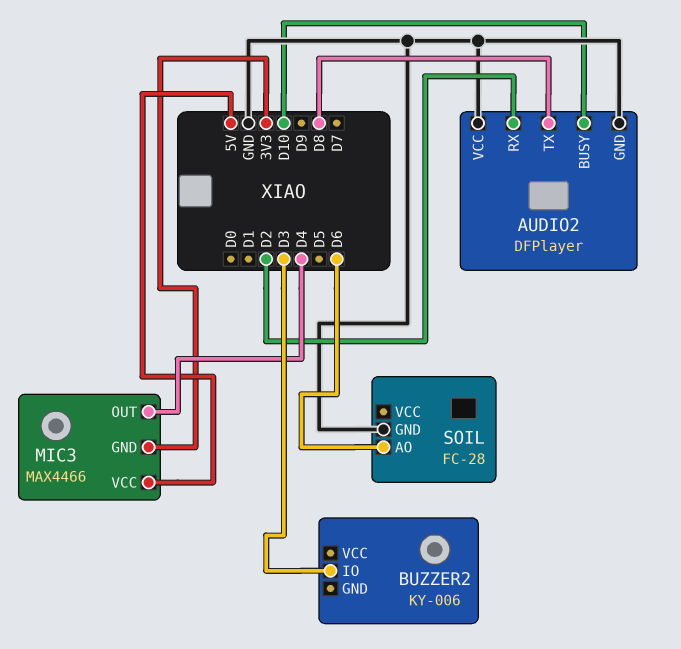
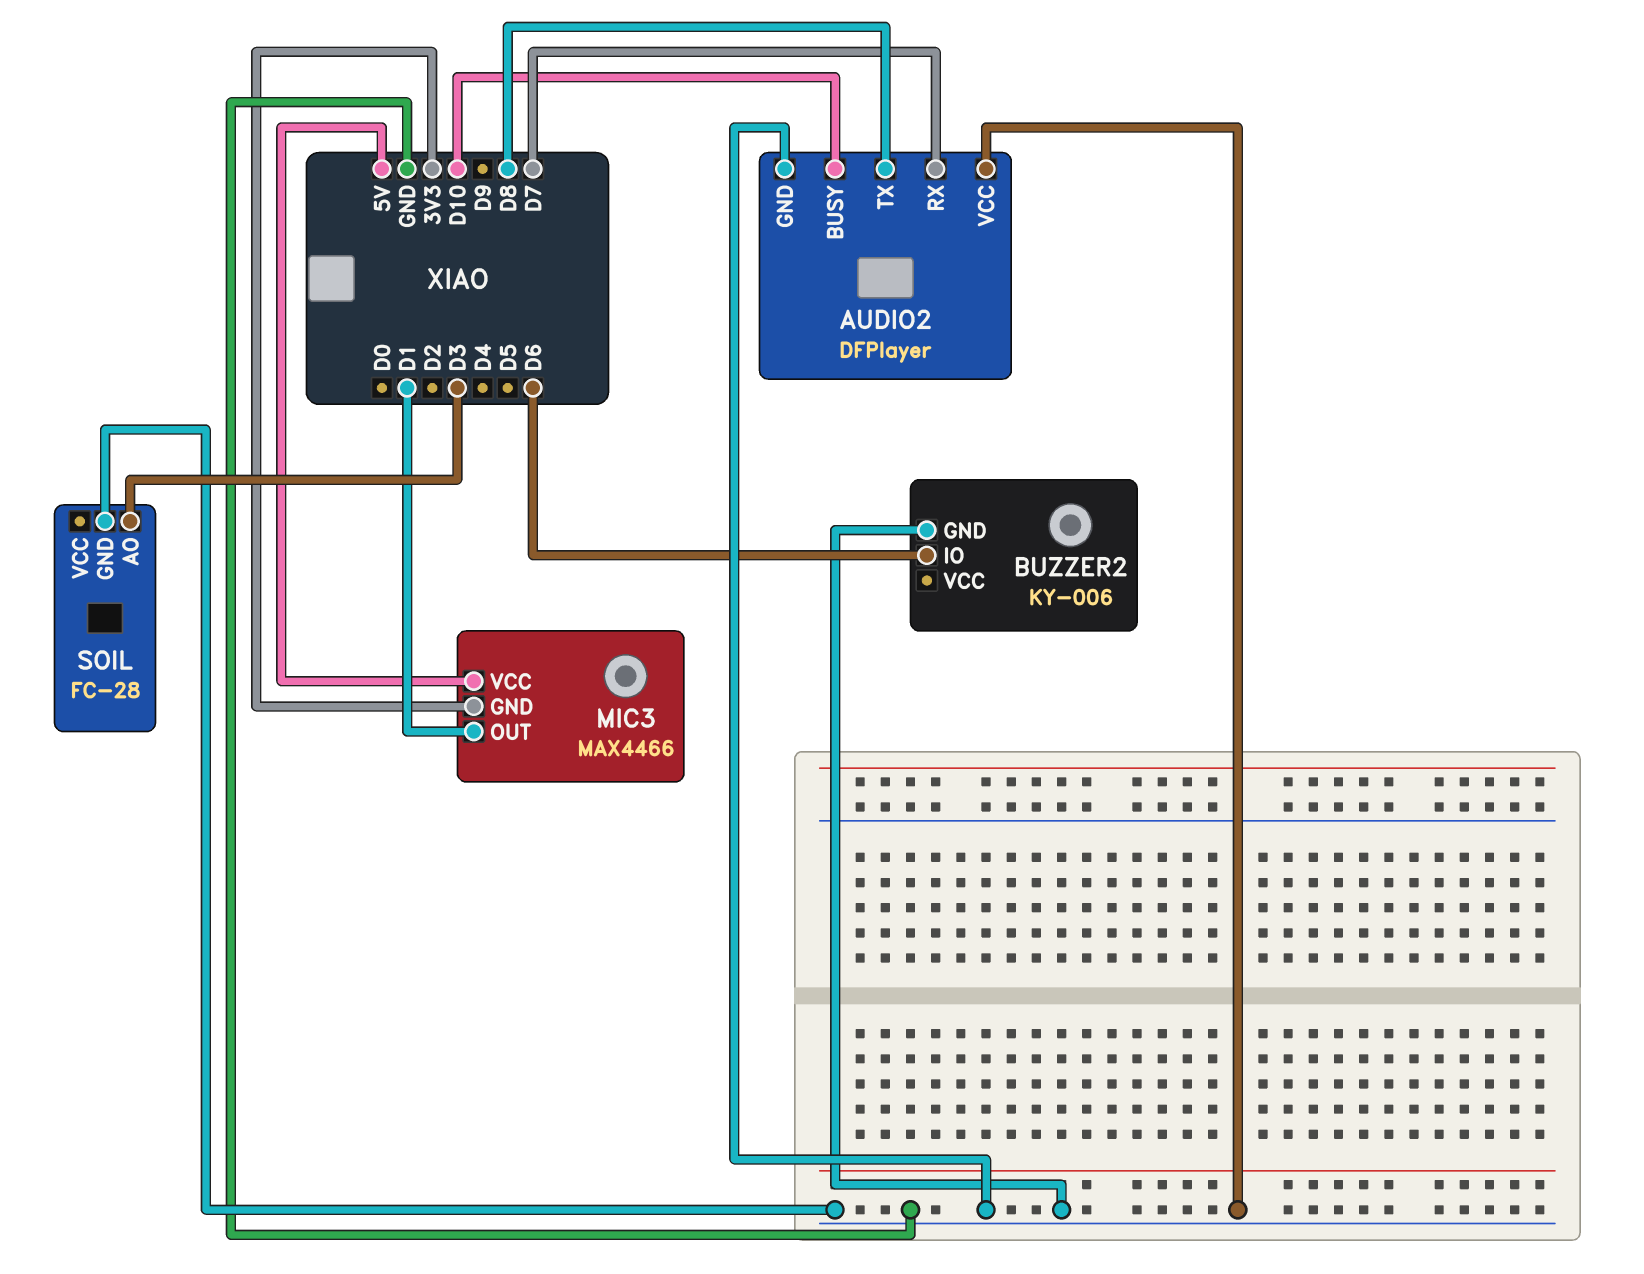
AUDIO2 pin RX: D2 -> D7
BUZZER2 pin GND: none -> GND
BUZZER2 pin IO: D3 -> D6
MIC3 pin OUT: D4 -> D1
SOIL pin AO: D6 -> D3

